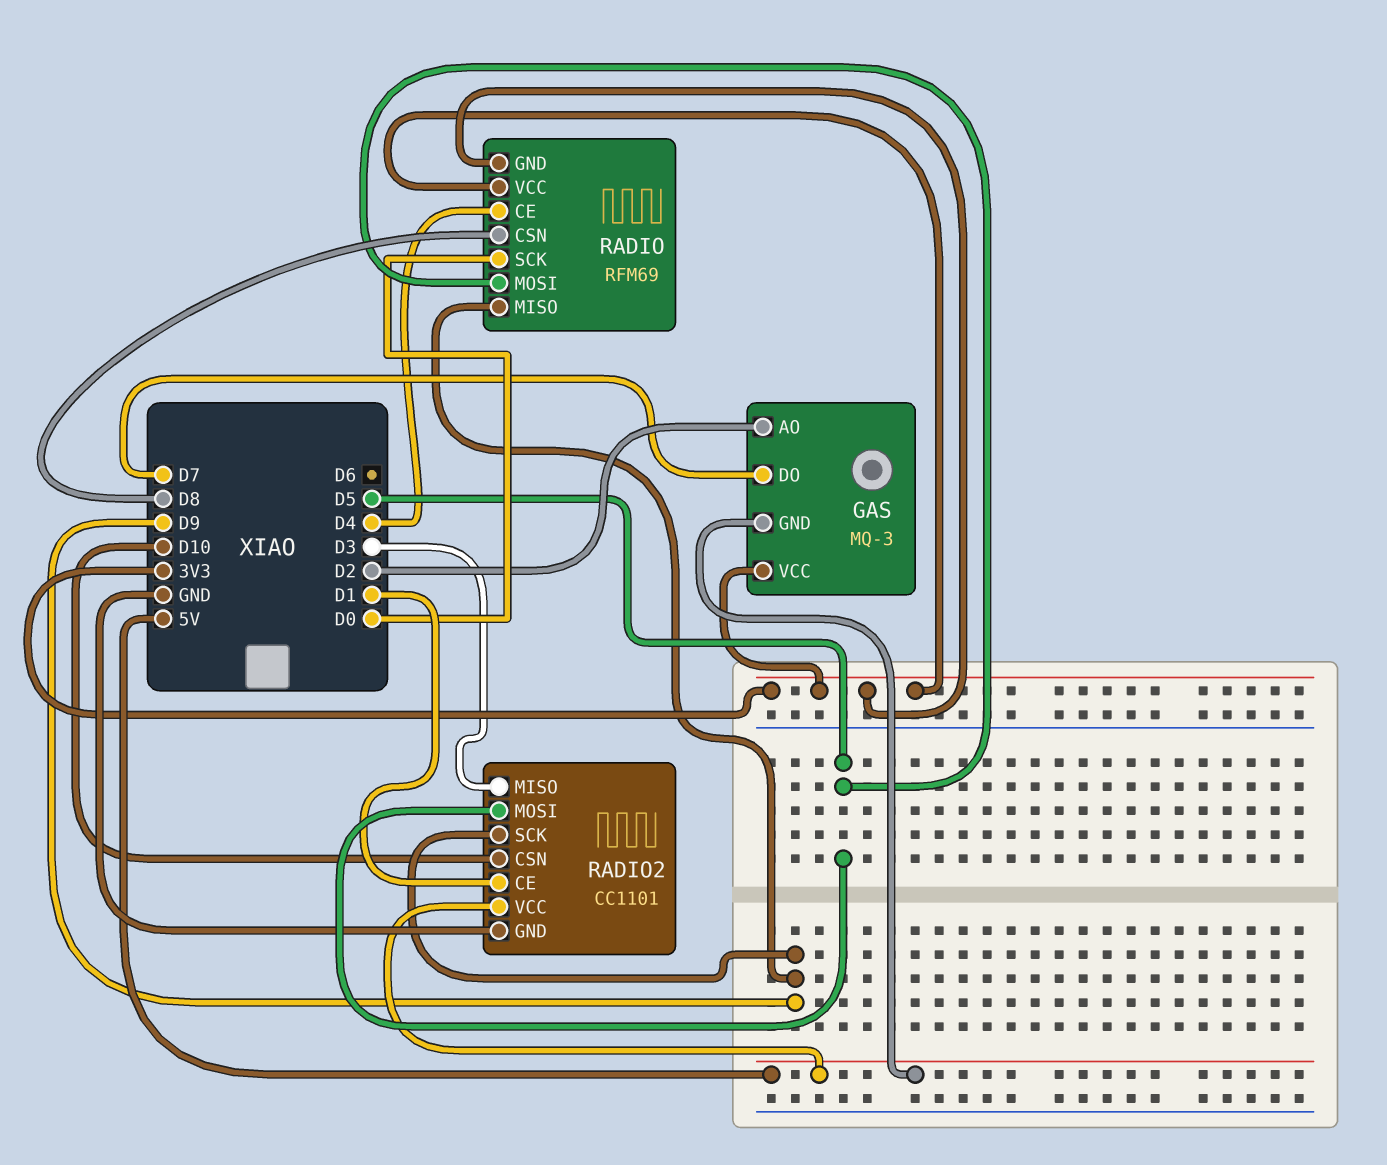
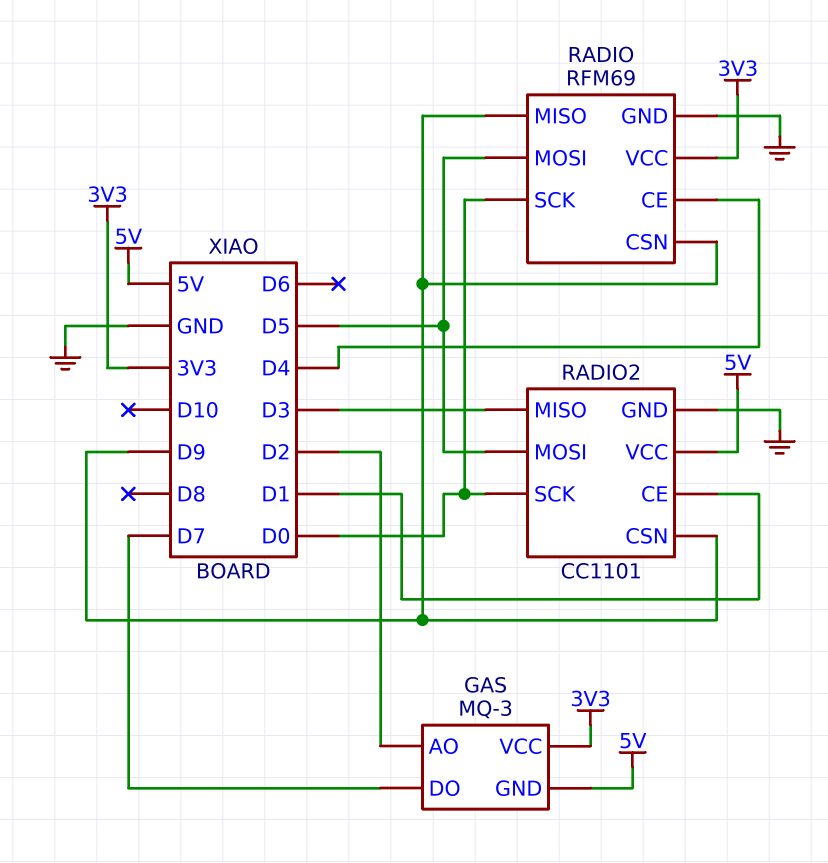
RADIO pin CSN: D8 -> D9
RADIO pin GND: 3V3 -> GND
RADIO2 pin CSN: D10 -> D9
RADIO2 pin SCK: D9 -> D0

